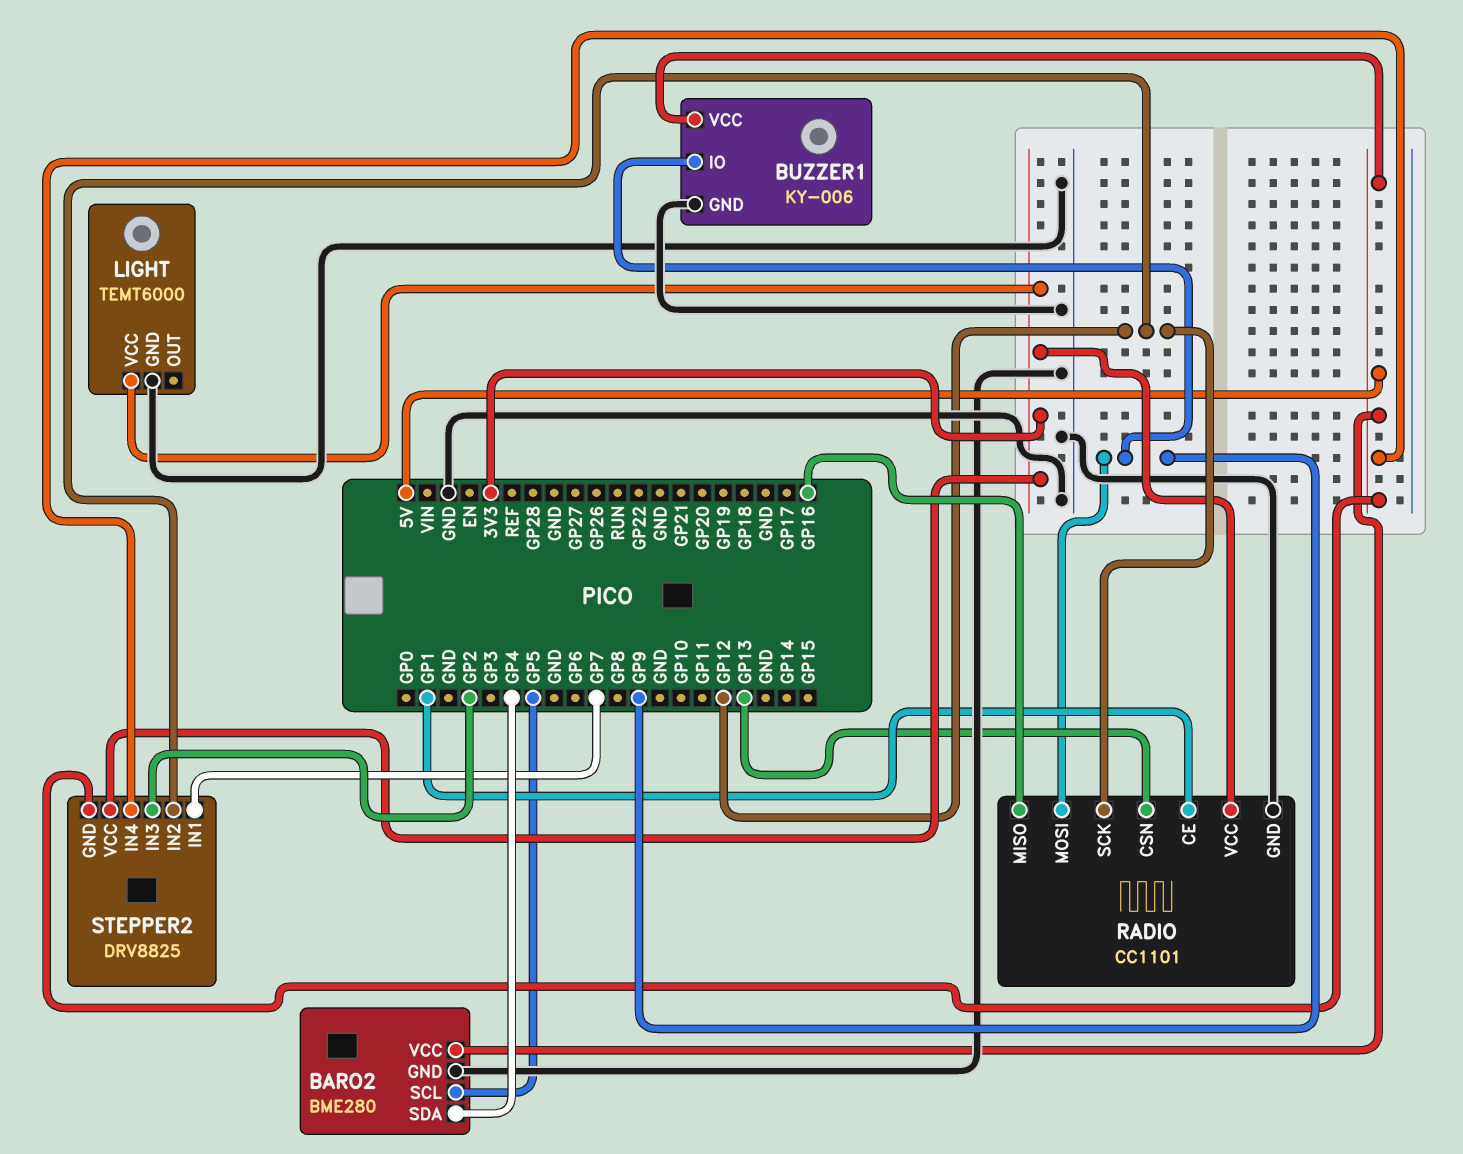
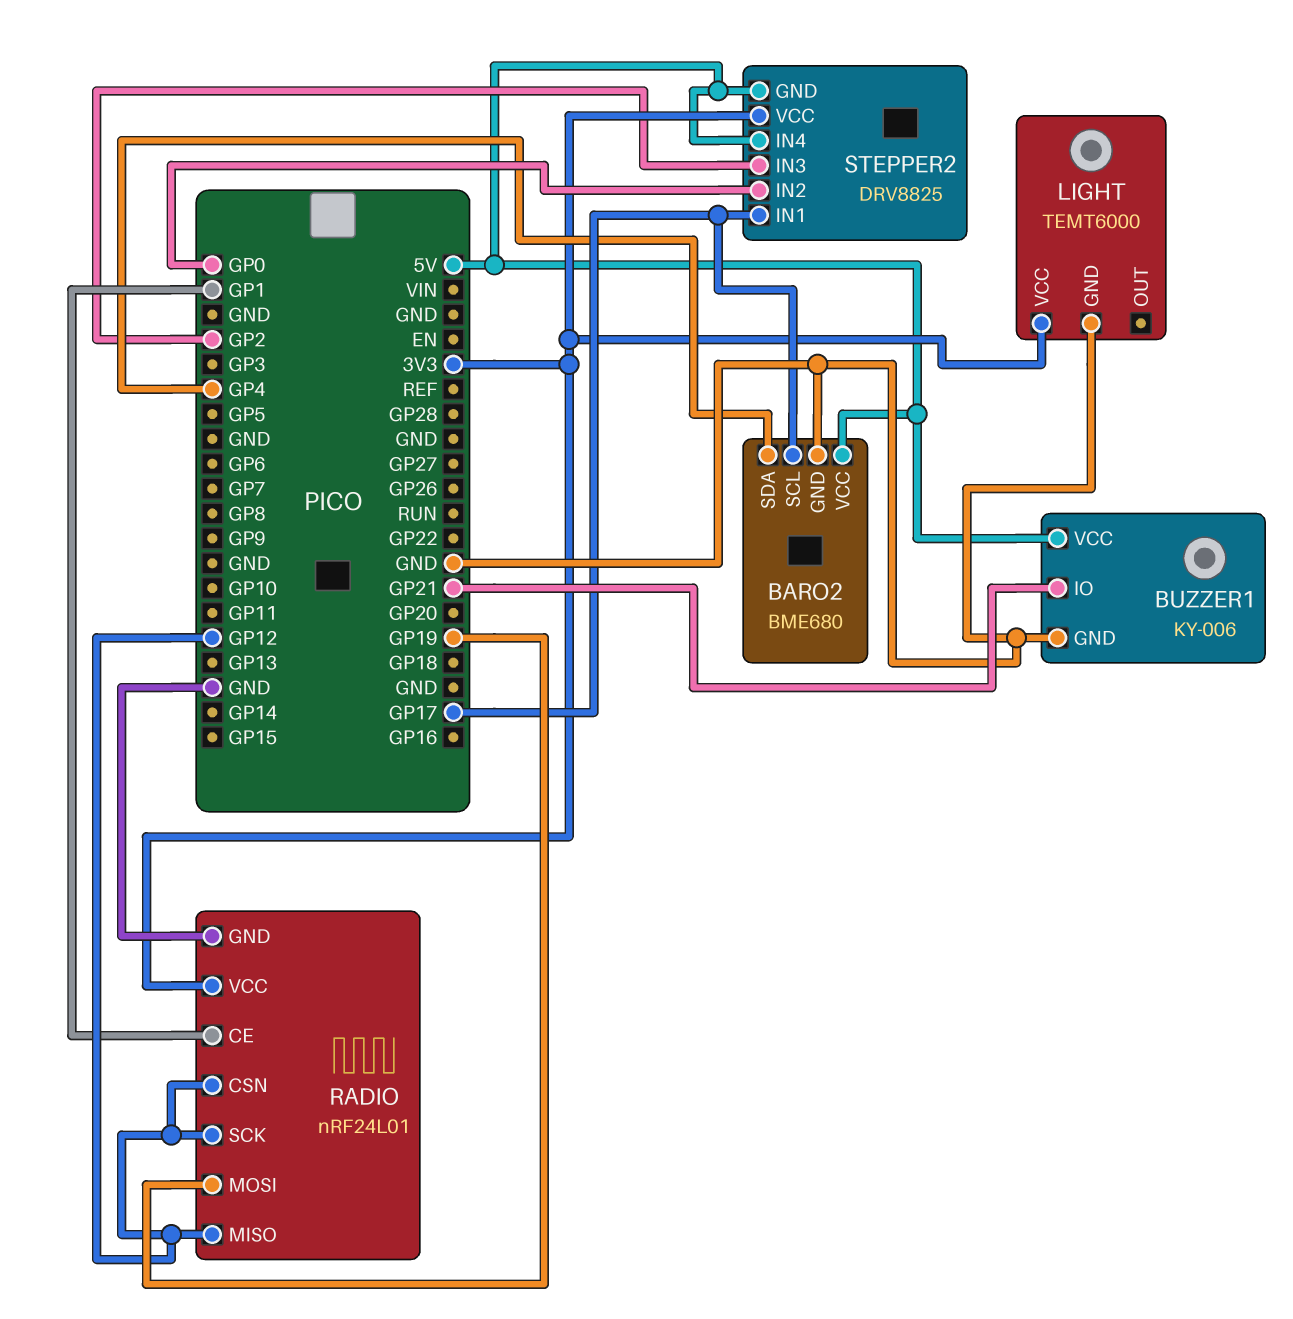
BARO2: BME280 -> BME680
BARO2 pin SCL: GP5 -> GP17
BUZZER1 pin IO: GP9 -> GP21
RADIO: CC1101 -> nRF24L01
RADIO pin CSN: GP13 -> GP12
RADIO pin MISO: GP16 -> GP12
RADIO pin MOSI: GP9 -> GP19
STEPPER2 pin IN1: GP7 -> GP17
STEPPER2 pin IN2: GP12 -> GP0

